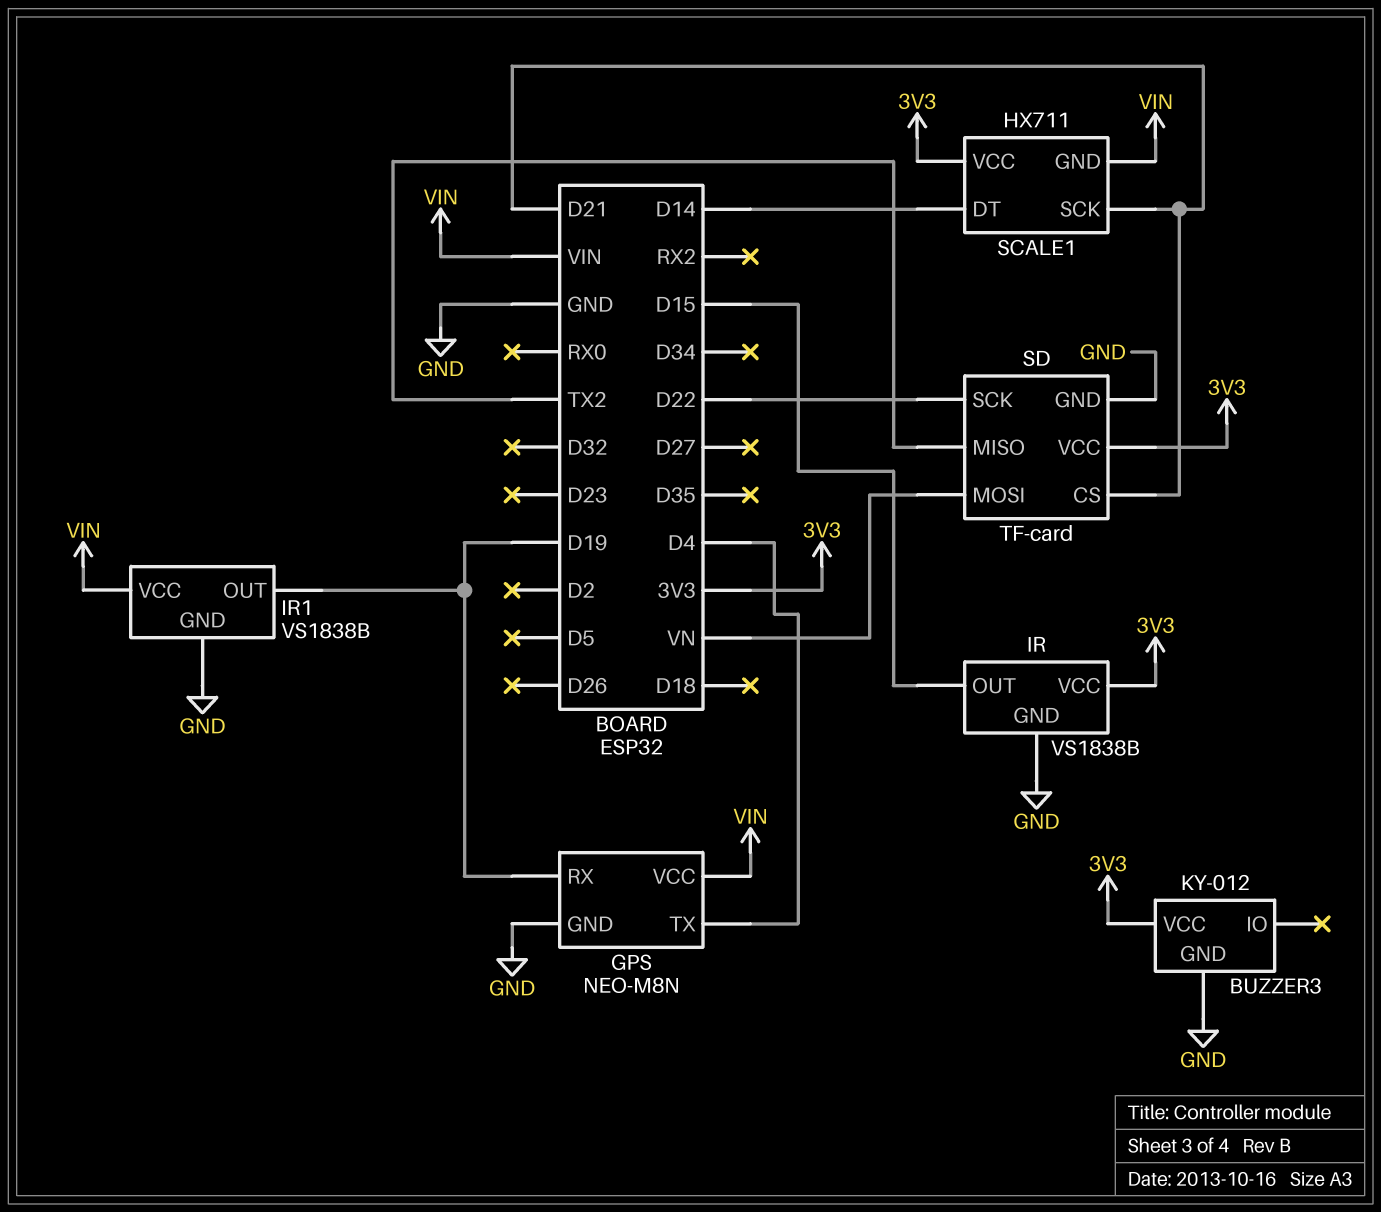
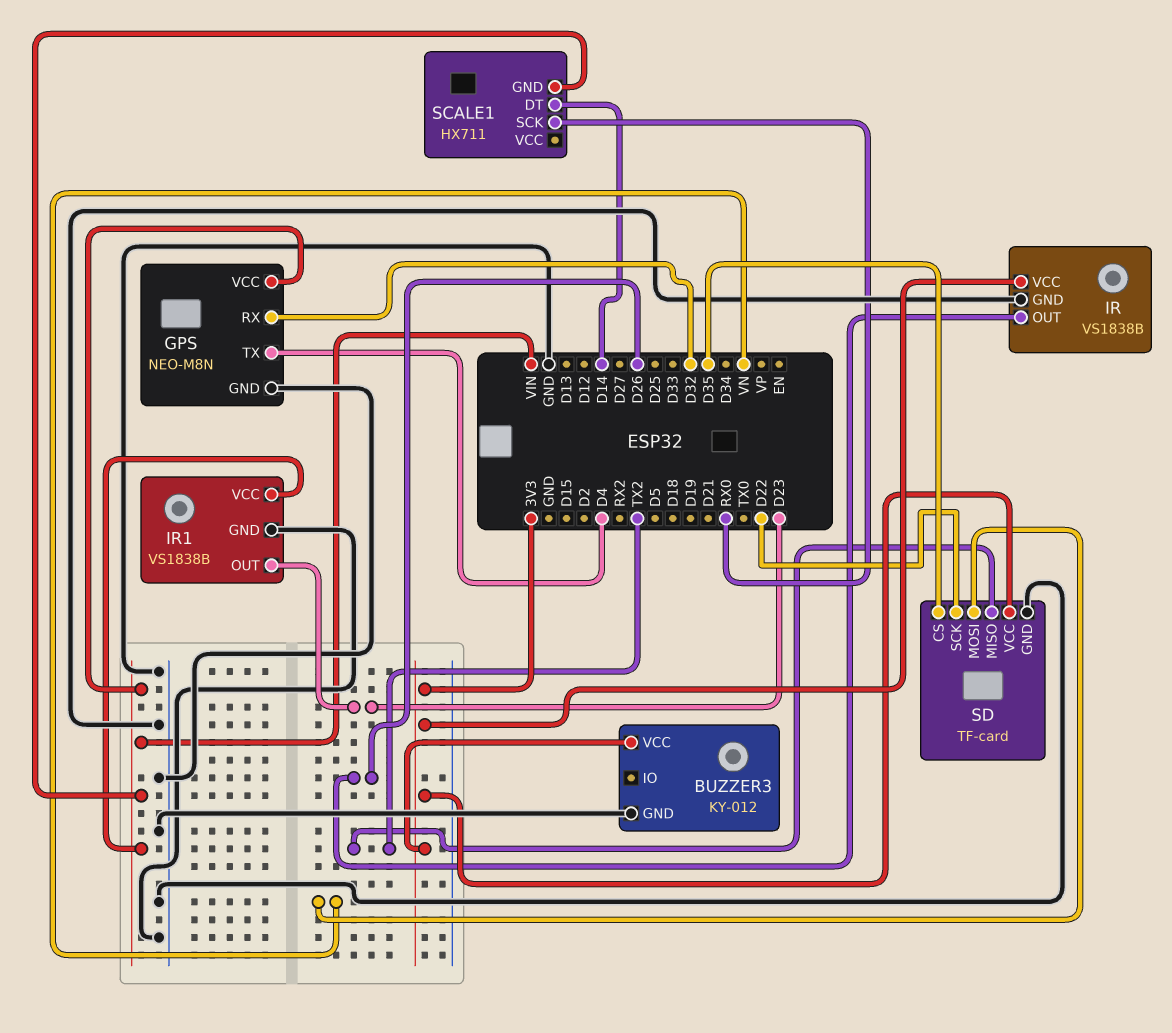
GPS pin RX: D19 -> D32
IR pin OUT: D15 -> D26
IR1 pin OUT: D19 -> D23
SCALE1 pin SCK: D21 -> RX0
SCALE1 pin VCC: 3V3 -> none
SD pin CS: D21 -> D35

